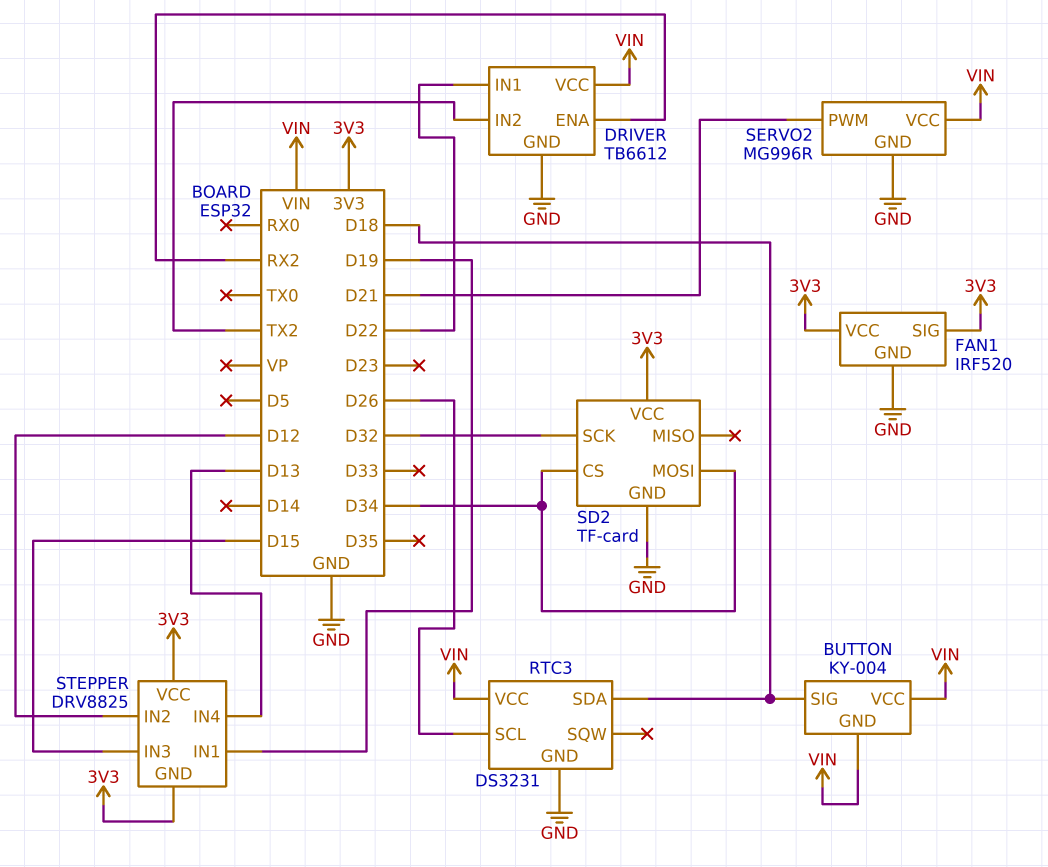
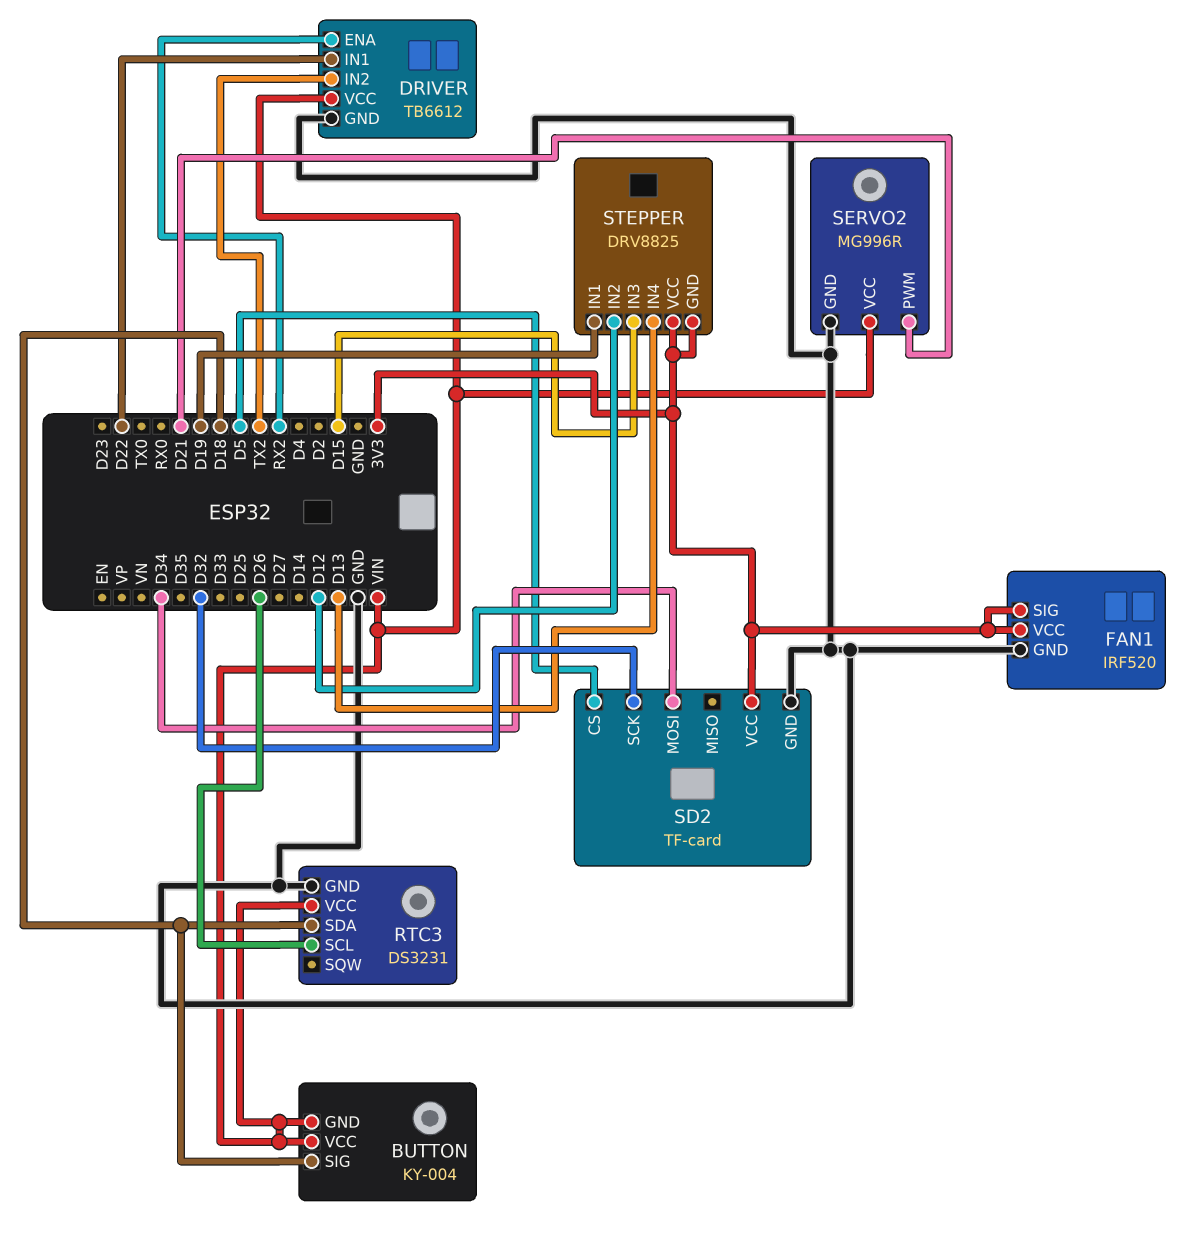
SD2 pin CS: D34 -> D5

